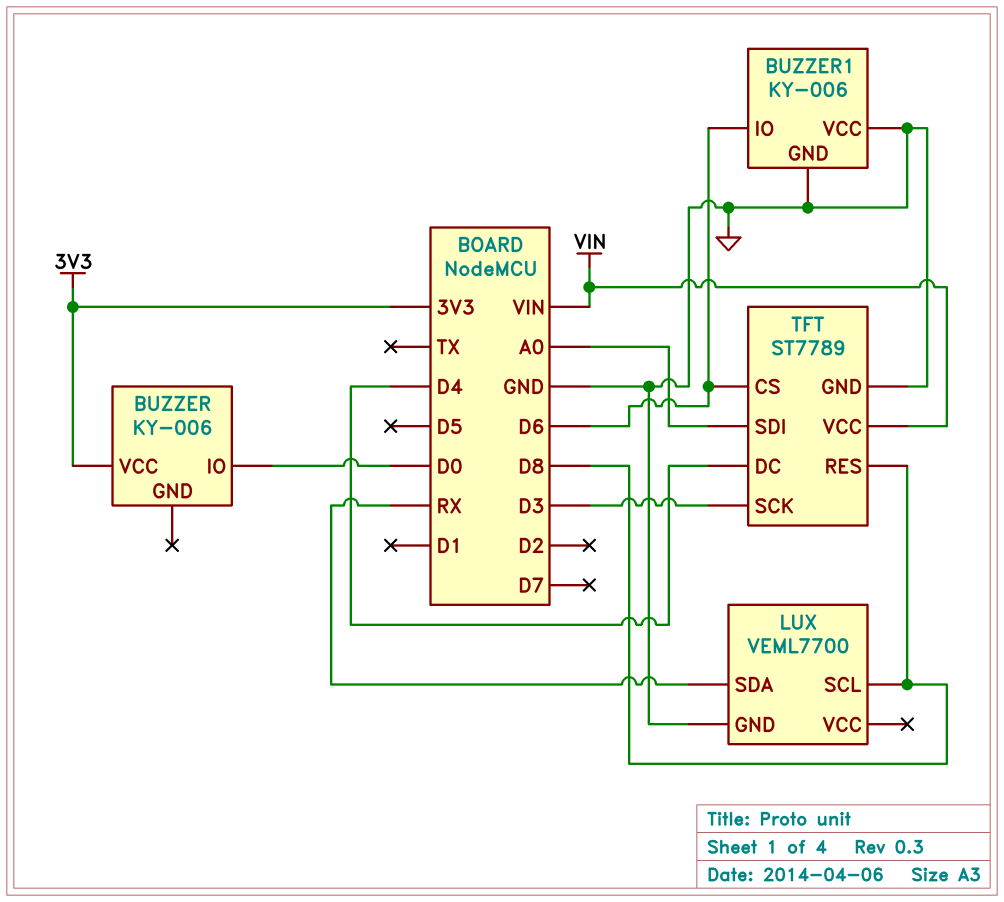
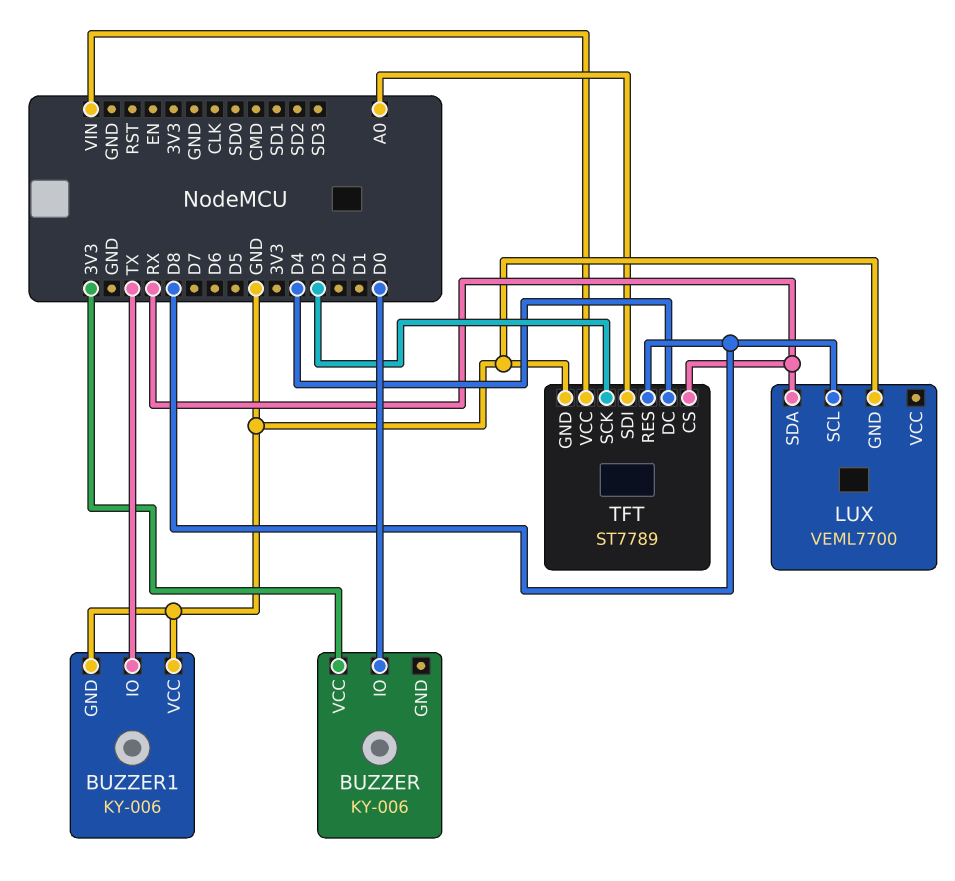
BUZZER1 pin IO: D6 -> TX
TFT pin CS: D6 -> RX

